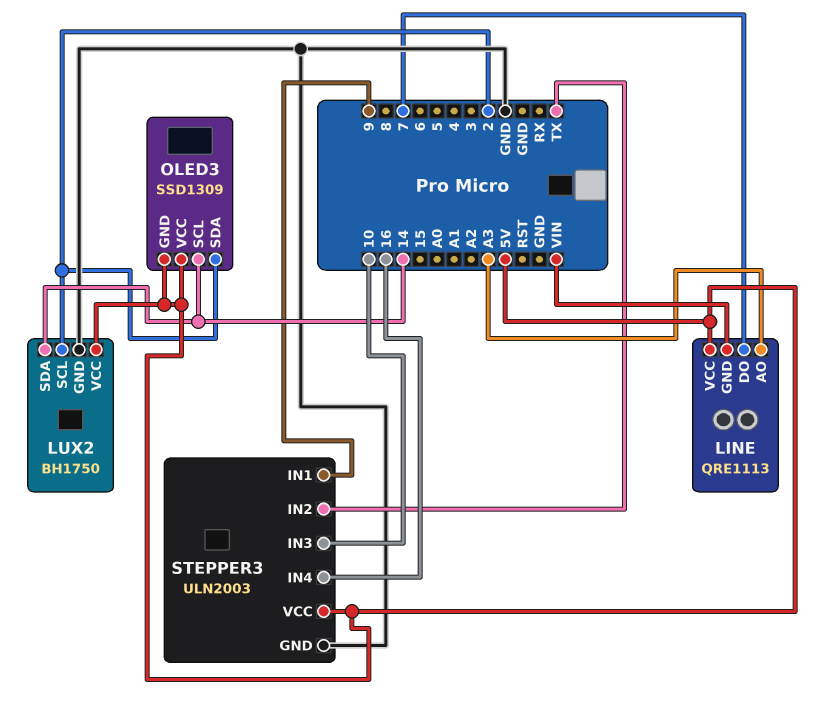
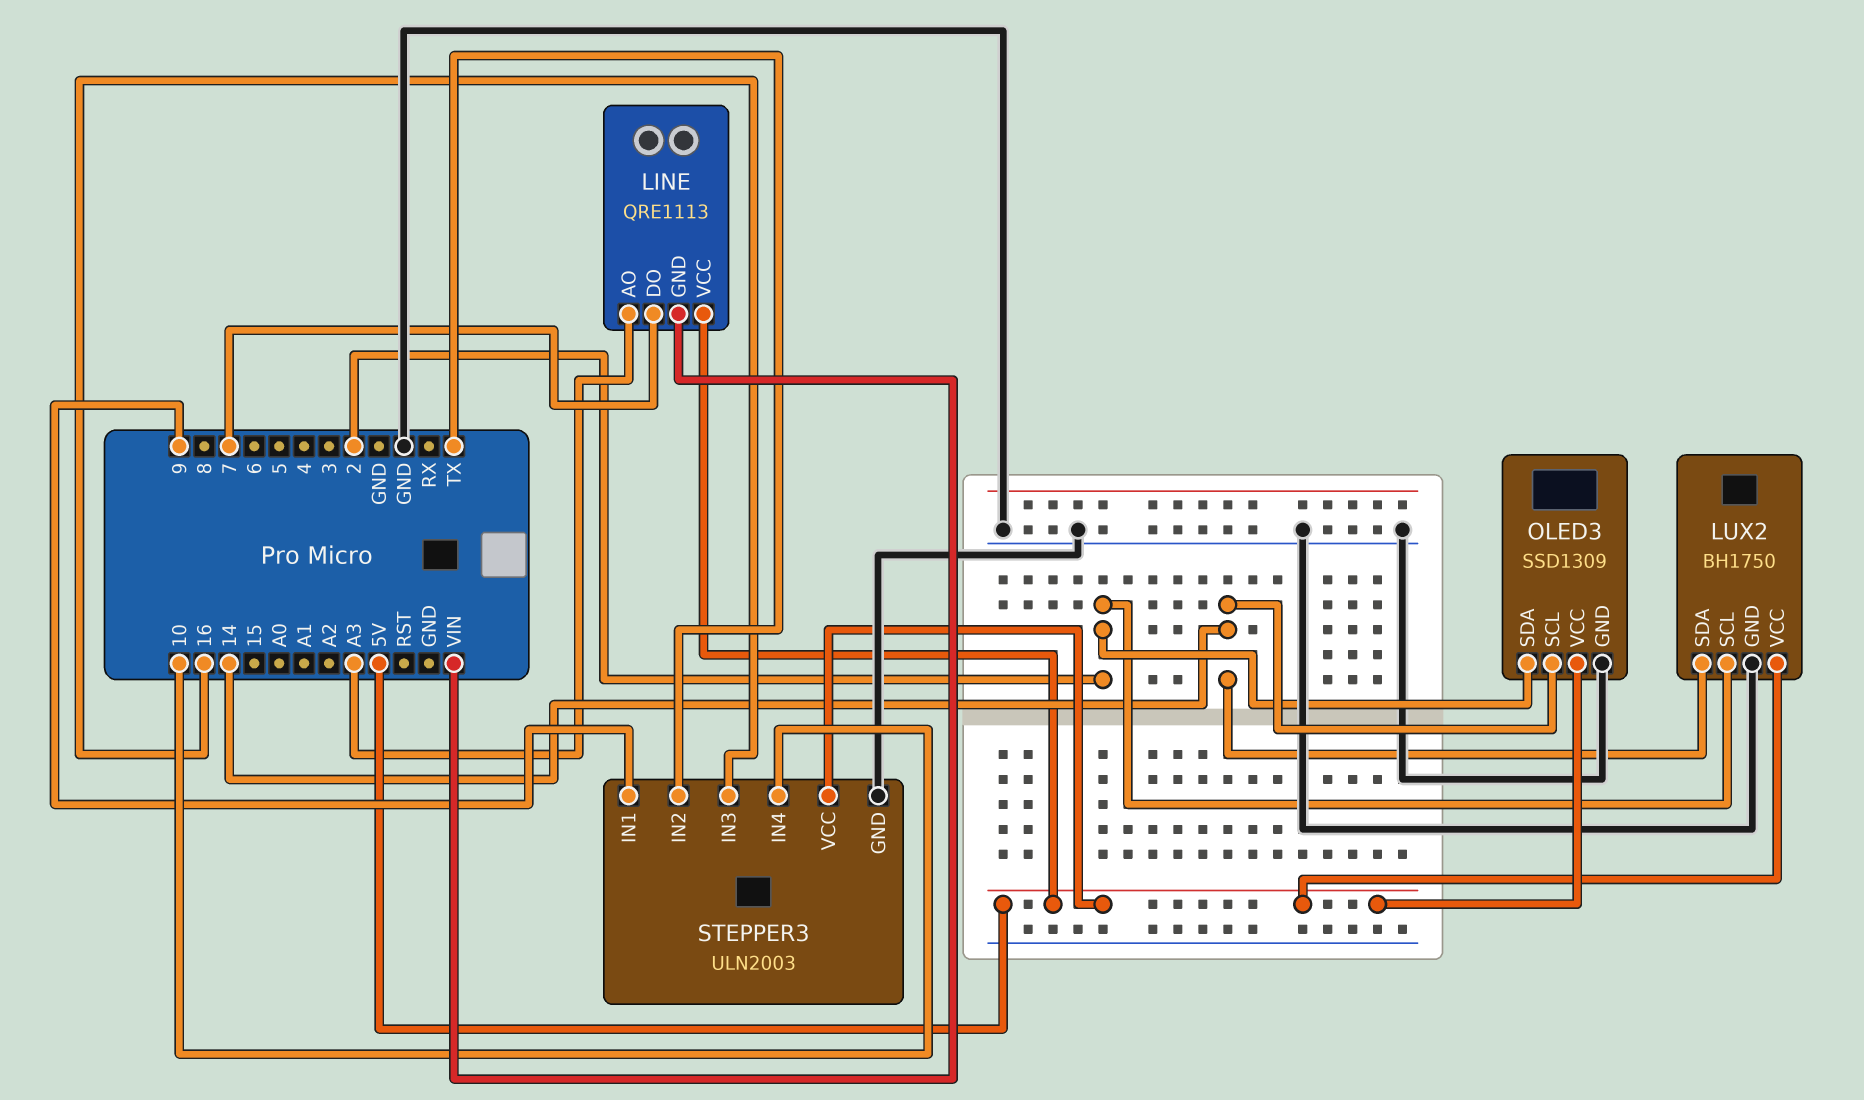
OLED3 pin GND: 5V -> GND
STEPPER3 pin IN3: 10 -> 16
STEPPER3 pin IN4: 16 -> 10

